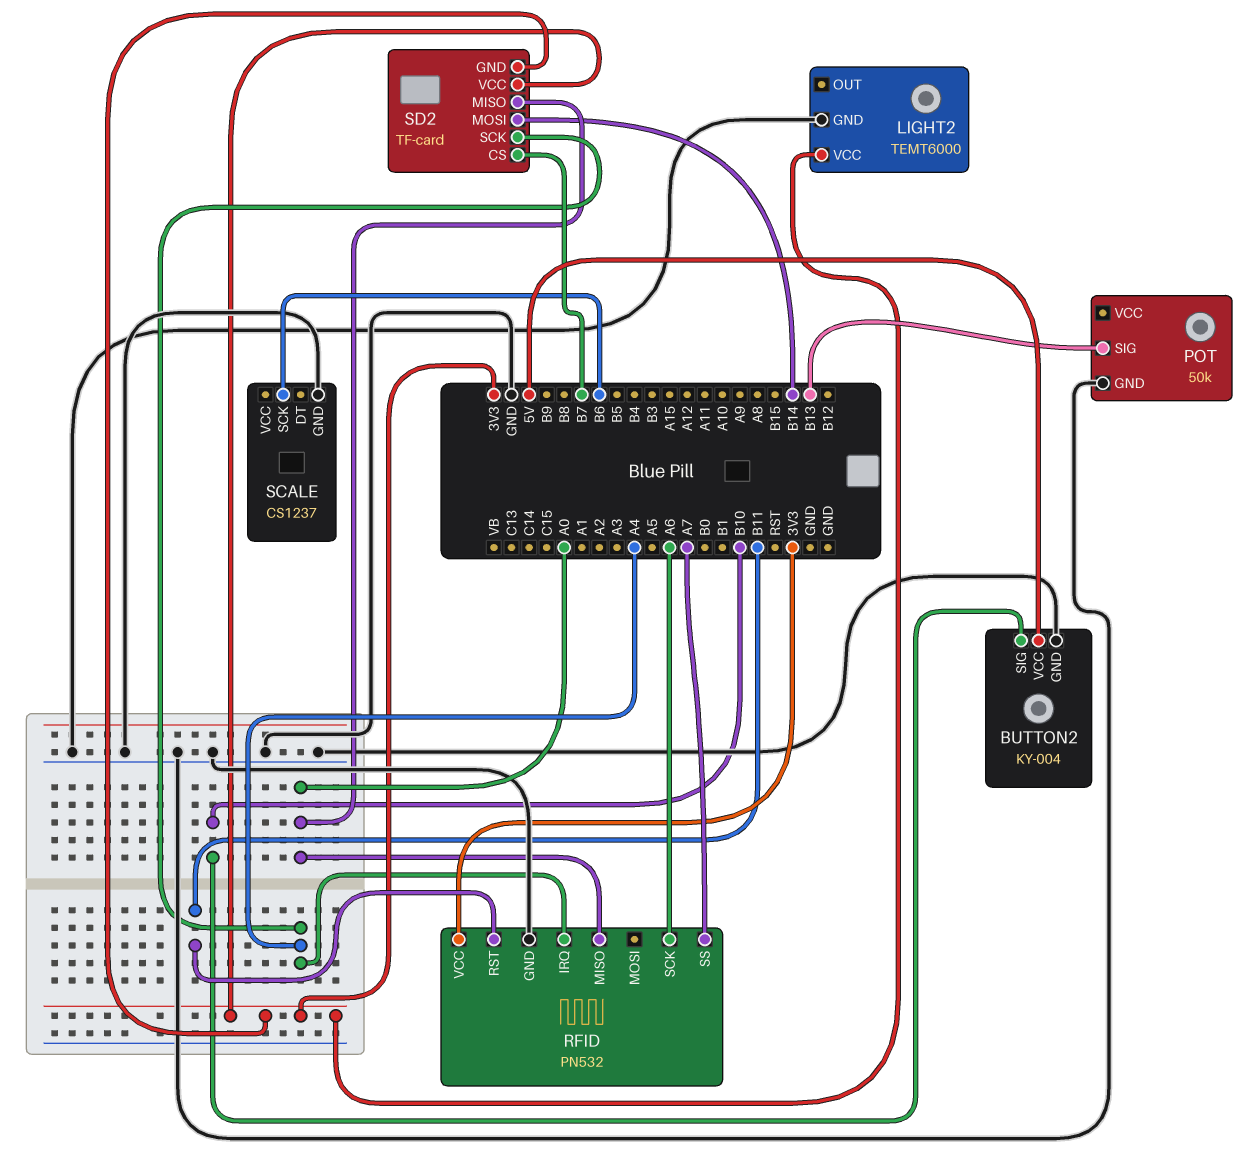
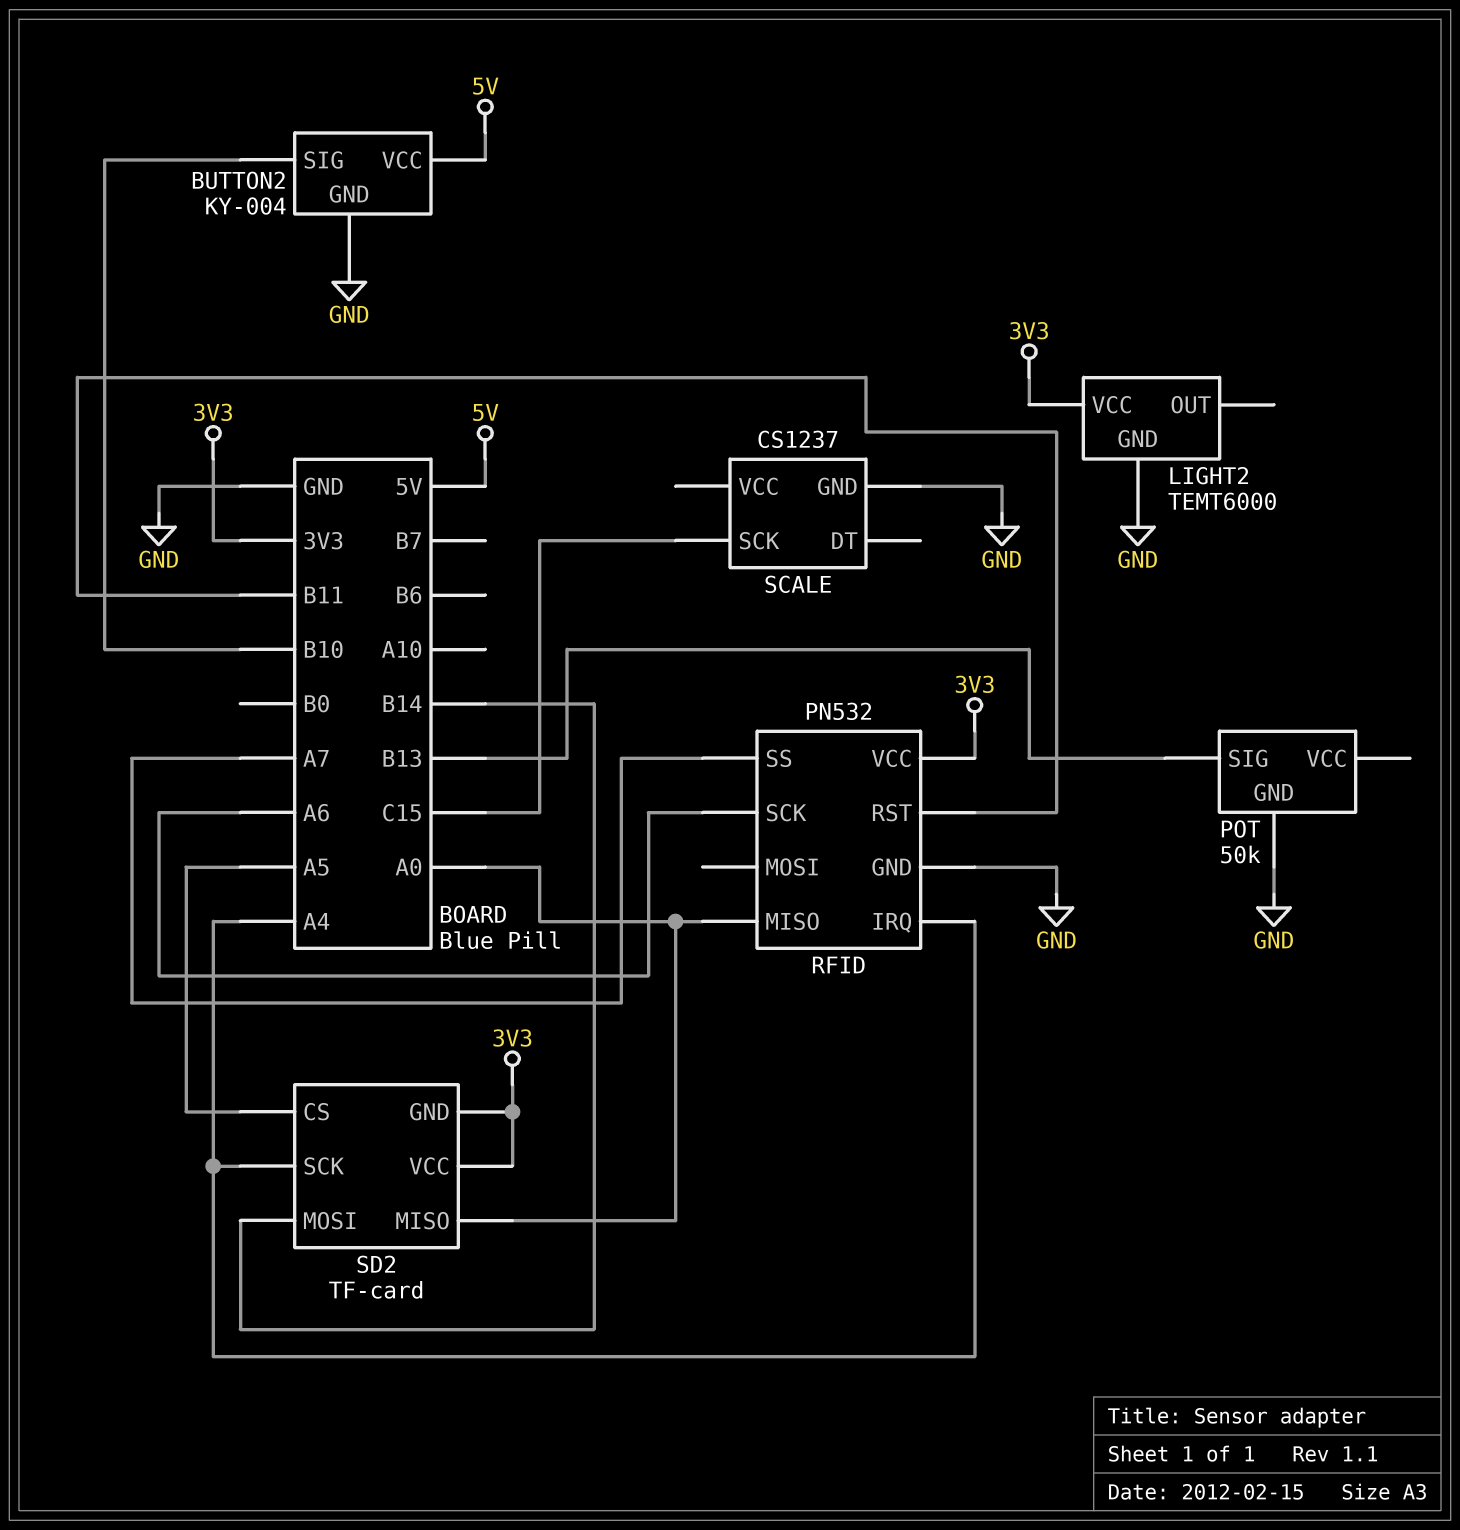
SCALE pin SCK: B6 -> C15
SD2 pin CS: B7 -> A5

